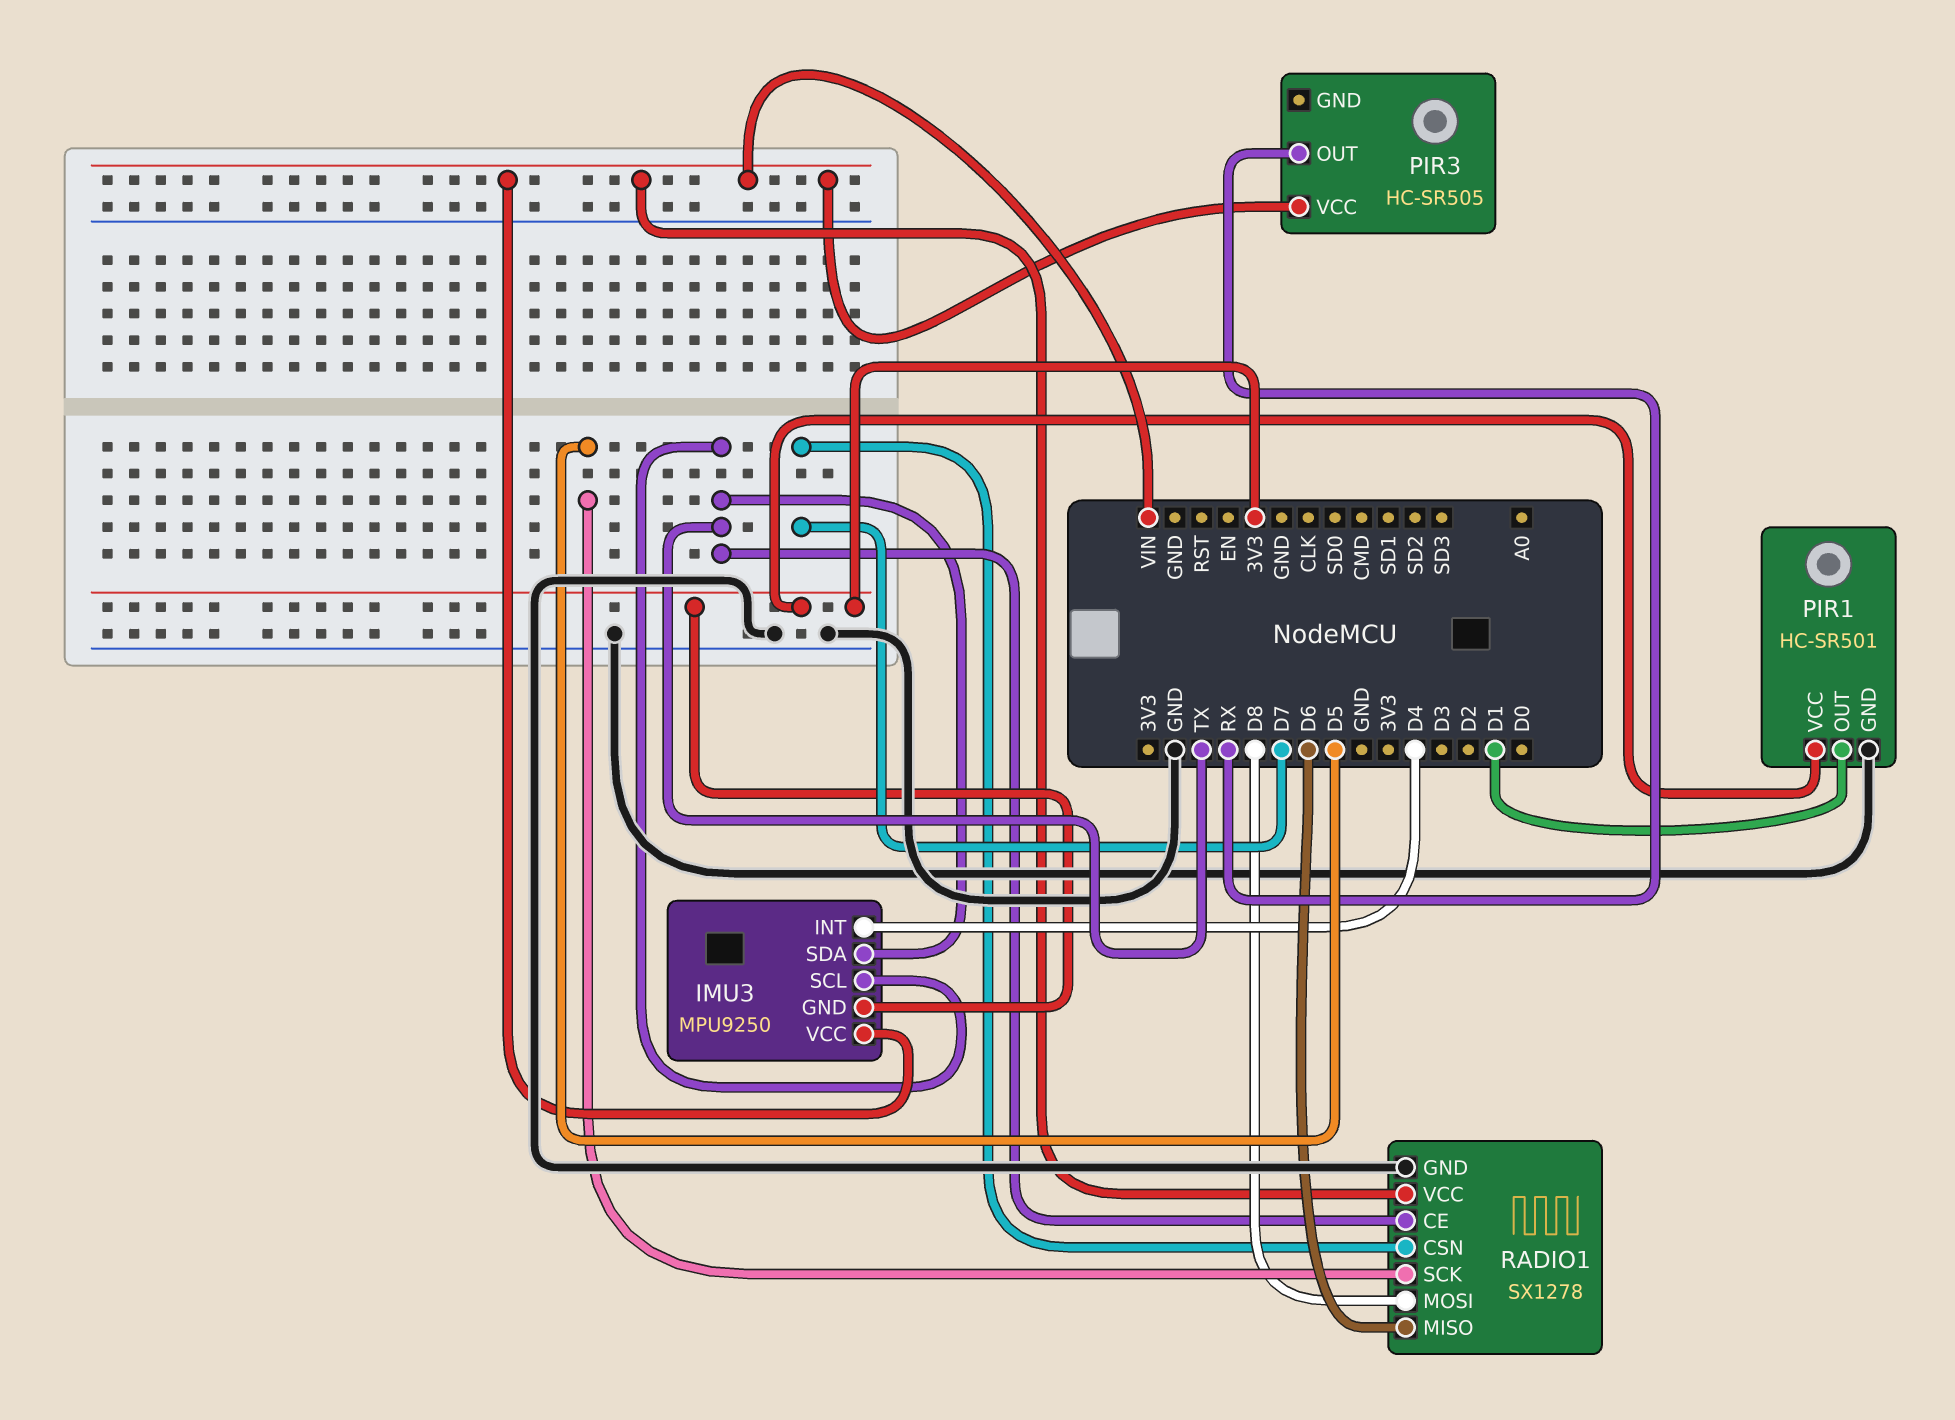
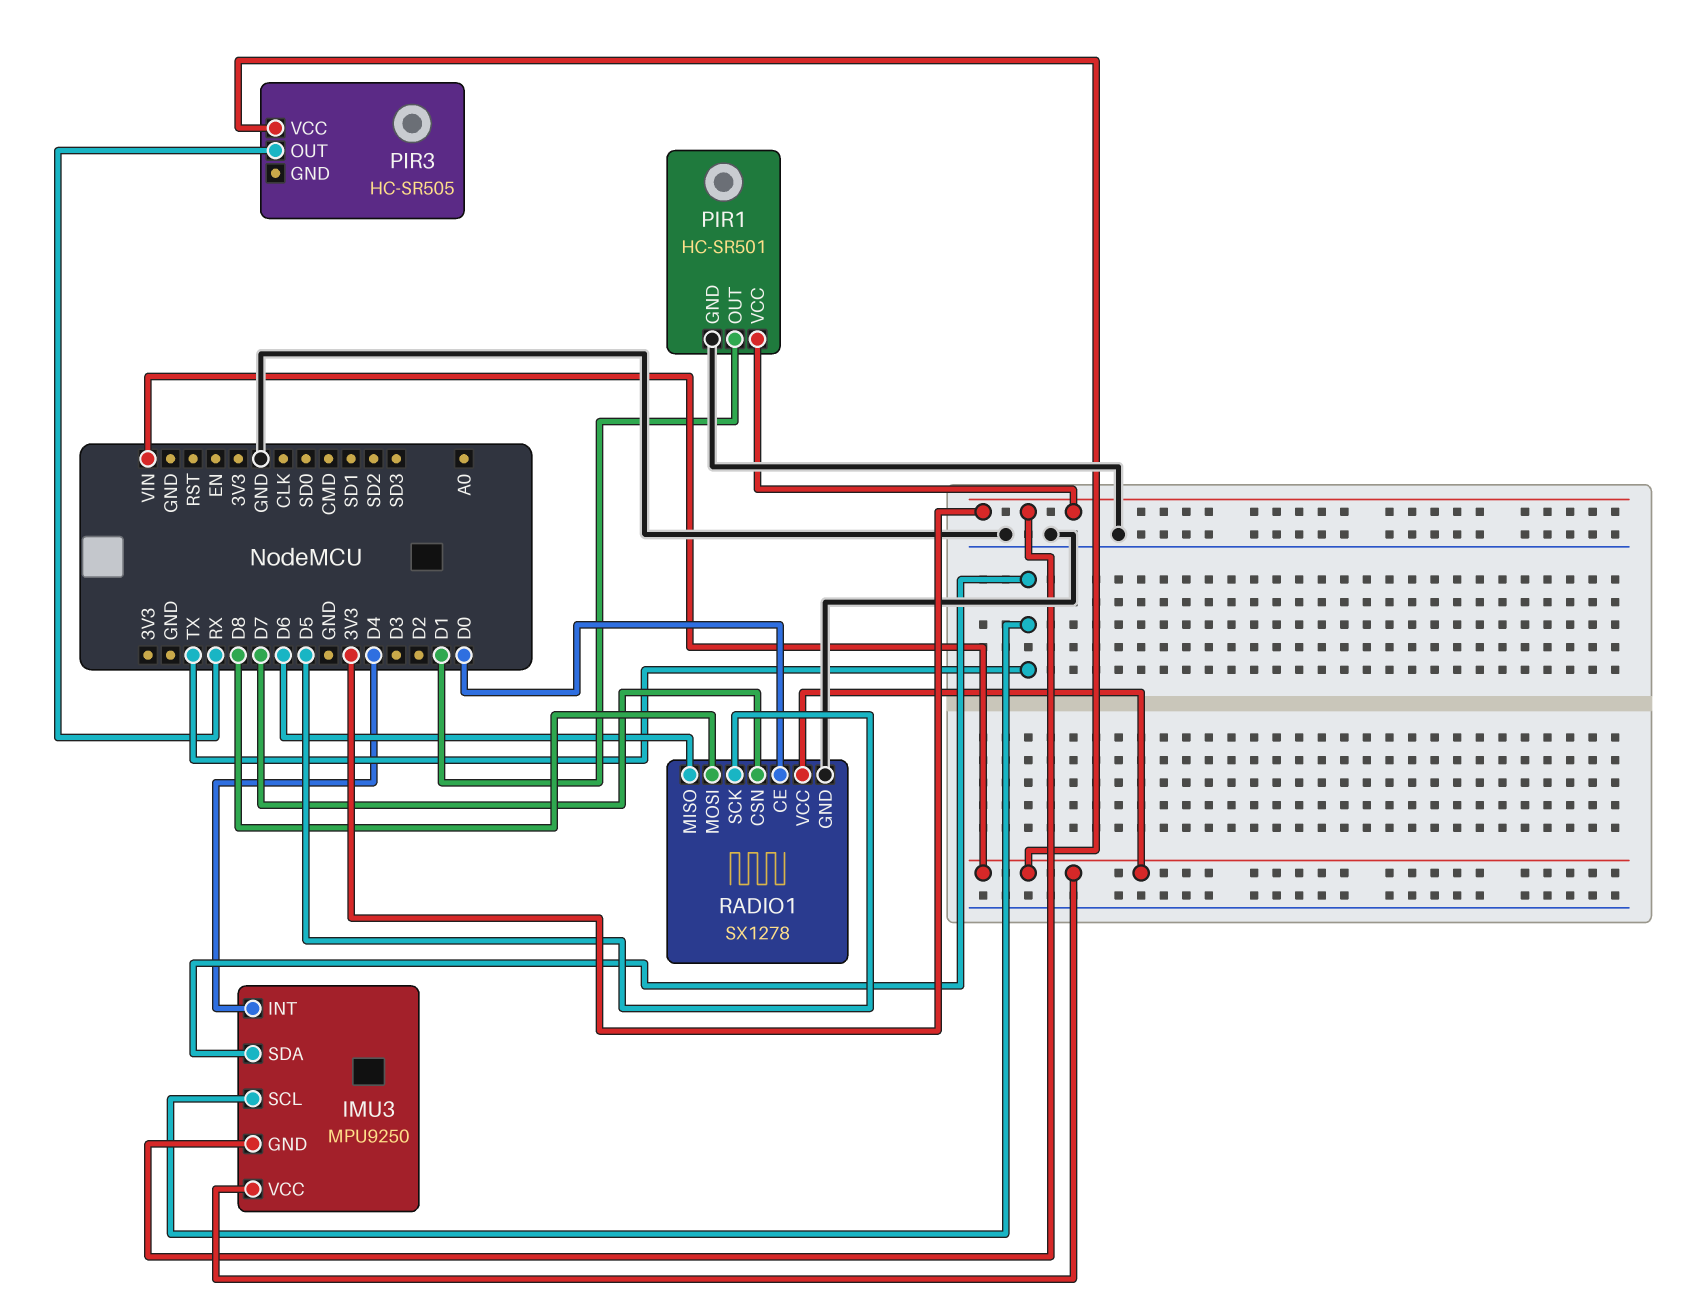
RADIO1 pin CE: TX -> D0

